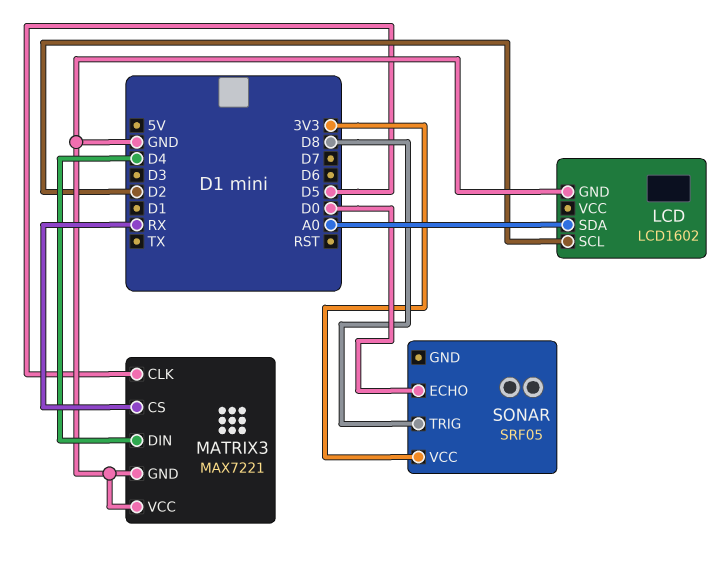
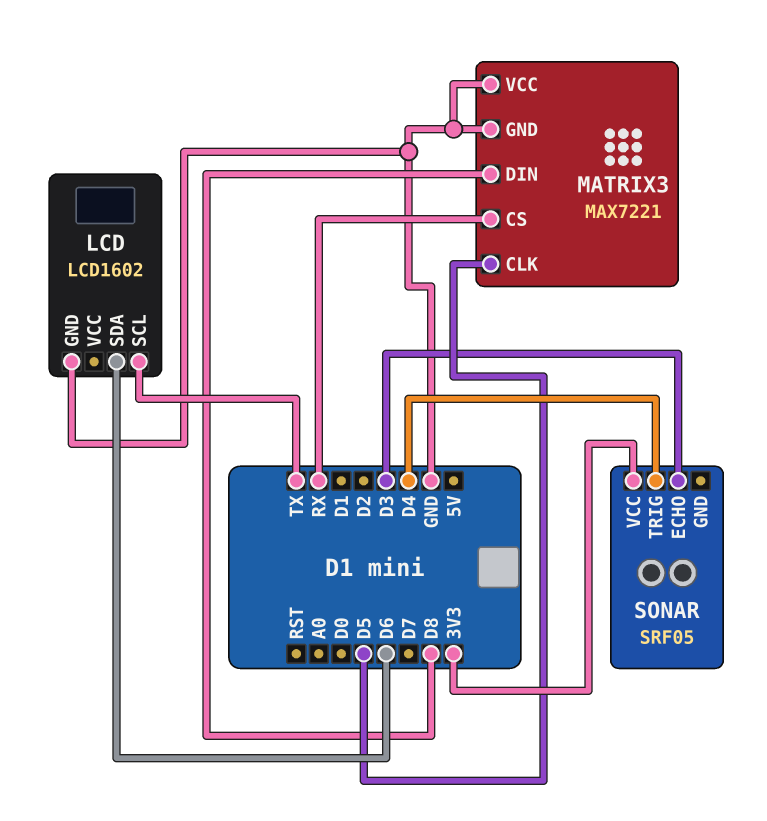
LCD pin SCL: D2 -> TX
LCD pin SDA: A0 -> D6
MATRIX3 pin DIN: D4 -> D8
SONAR pin ECHO: D0 -> D3
SONAR pin TRIG: D8 -> D4

